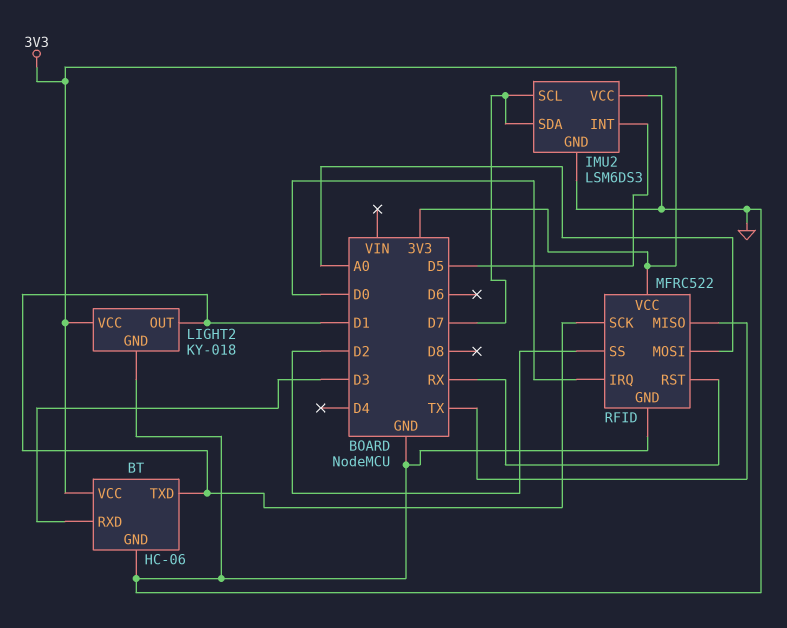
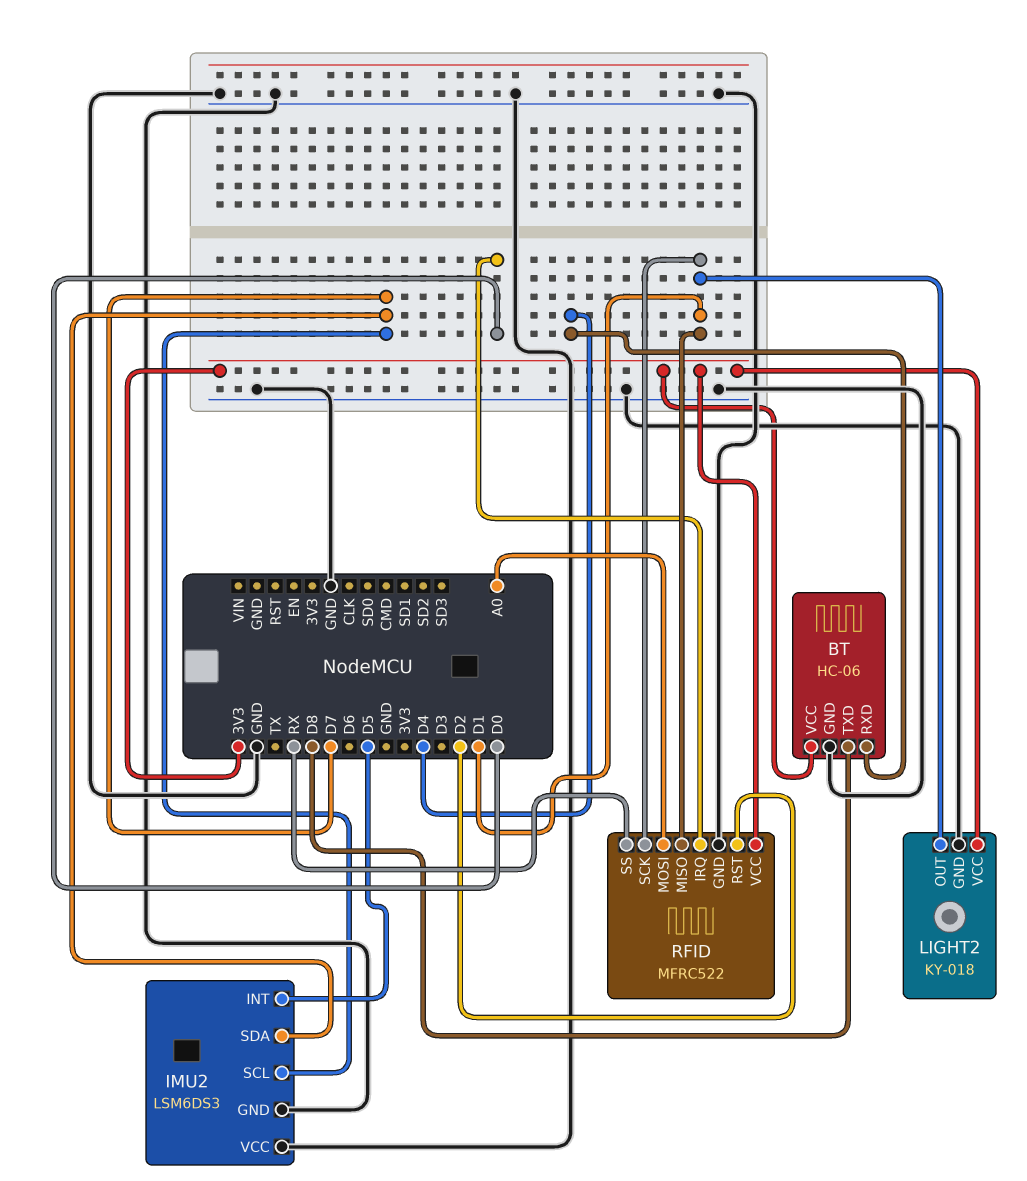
BT pin RXD: D3 -> D4
BT pin TXD: D1 -> D8
RFID pin MISO: TX -> D1
RFID pin RST: RX -> D2
RFID pin SS: D2 -> RX

